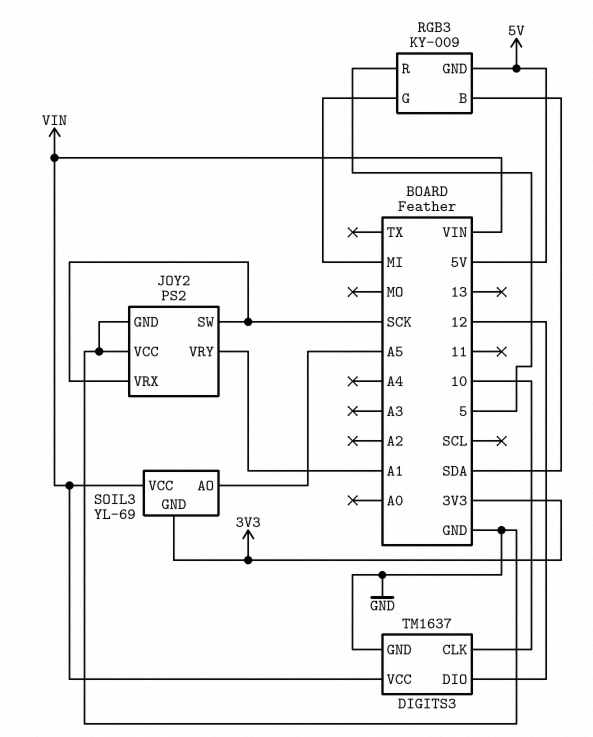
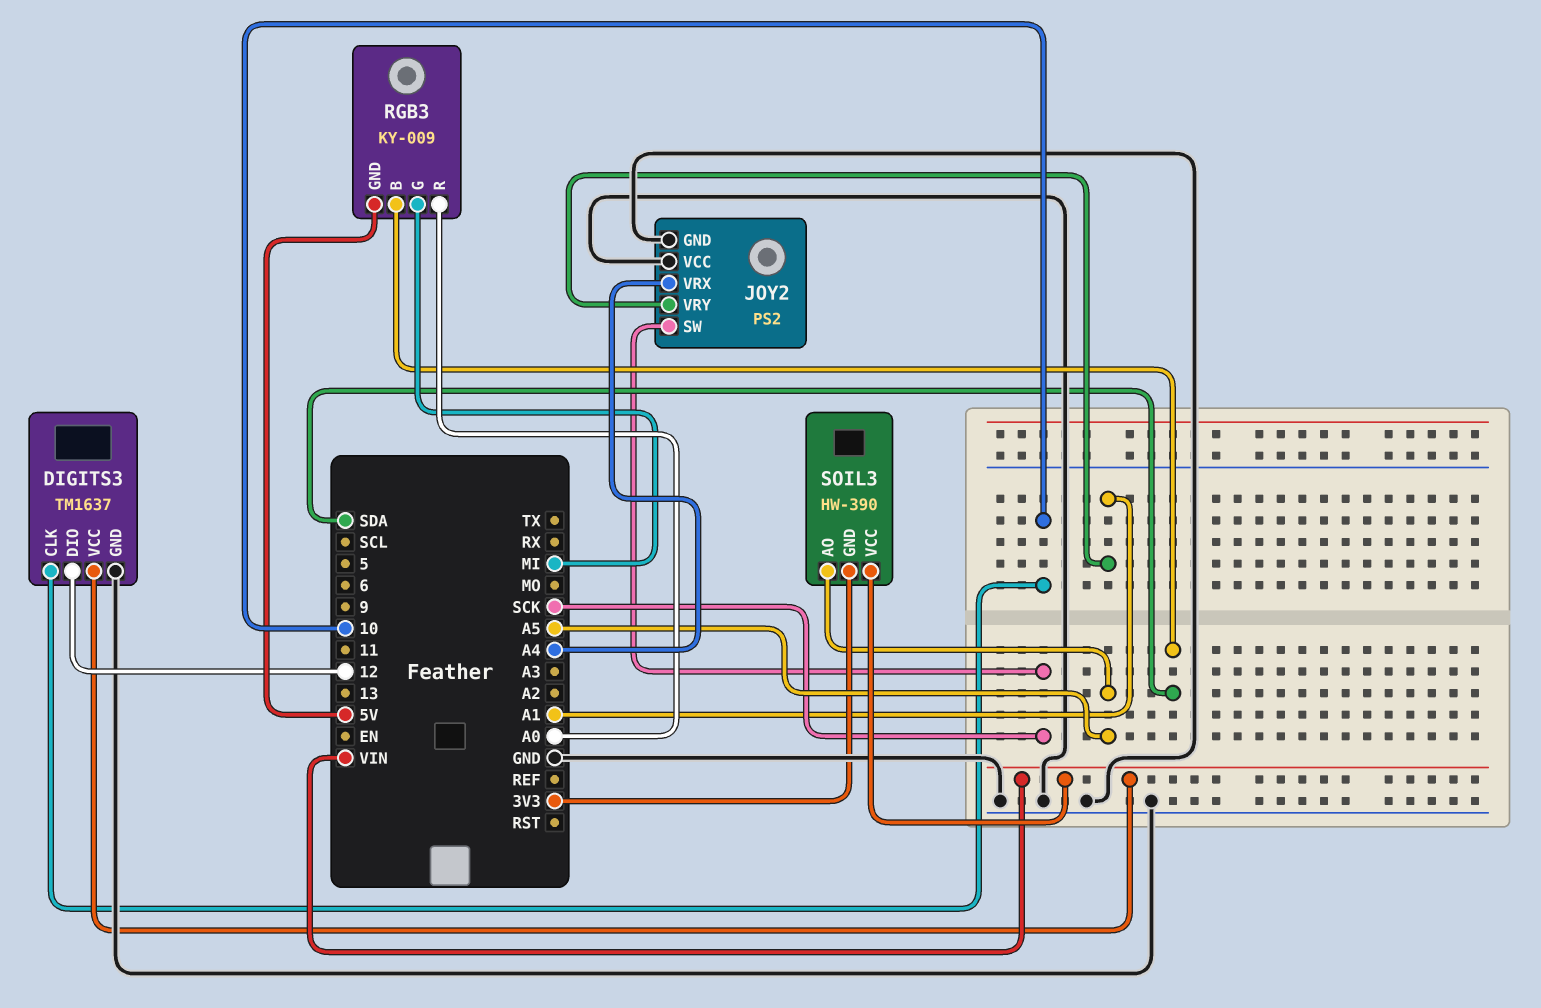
JOY2 pin VRX: SCK -> A4
RGB3 pin R: 5 -> A0
SOIL3: YL-69 -> HW-390

